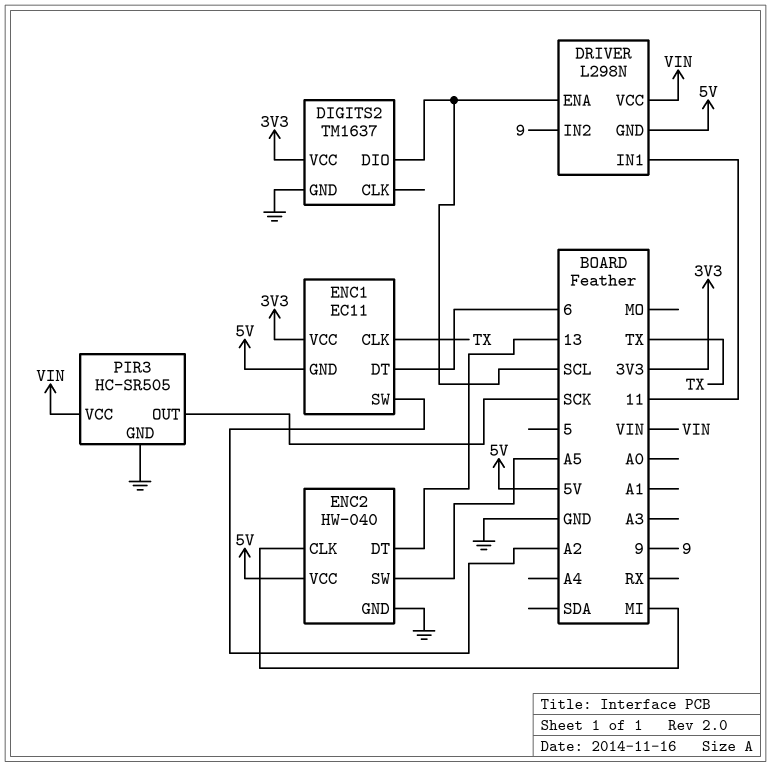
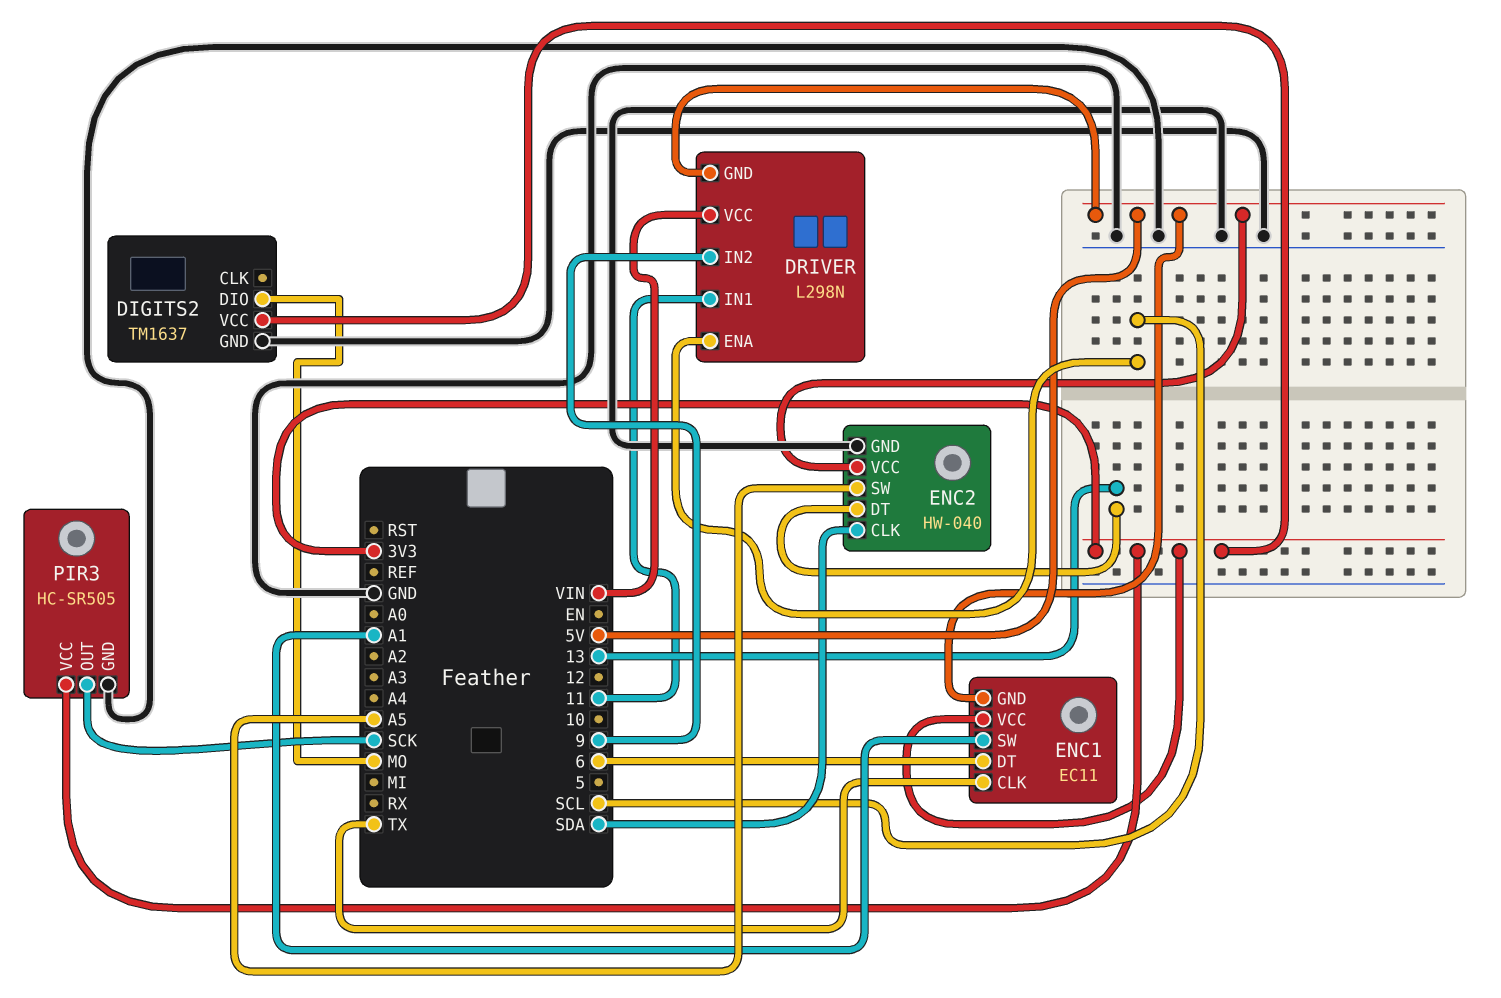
DIGITS2 pin DIO: SCL -> MO
ENC1 pin SW: A2 -> A1
ENC2 pin CLK: MI -> SDA
PIR3 pin VCC: VIN -> 3V3

